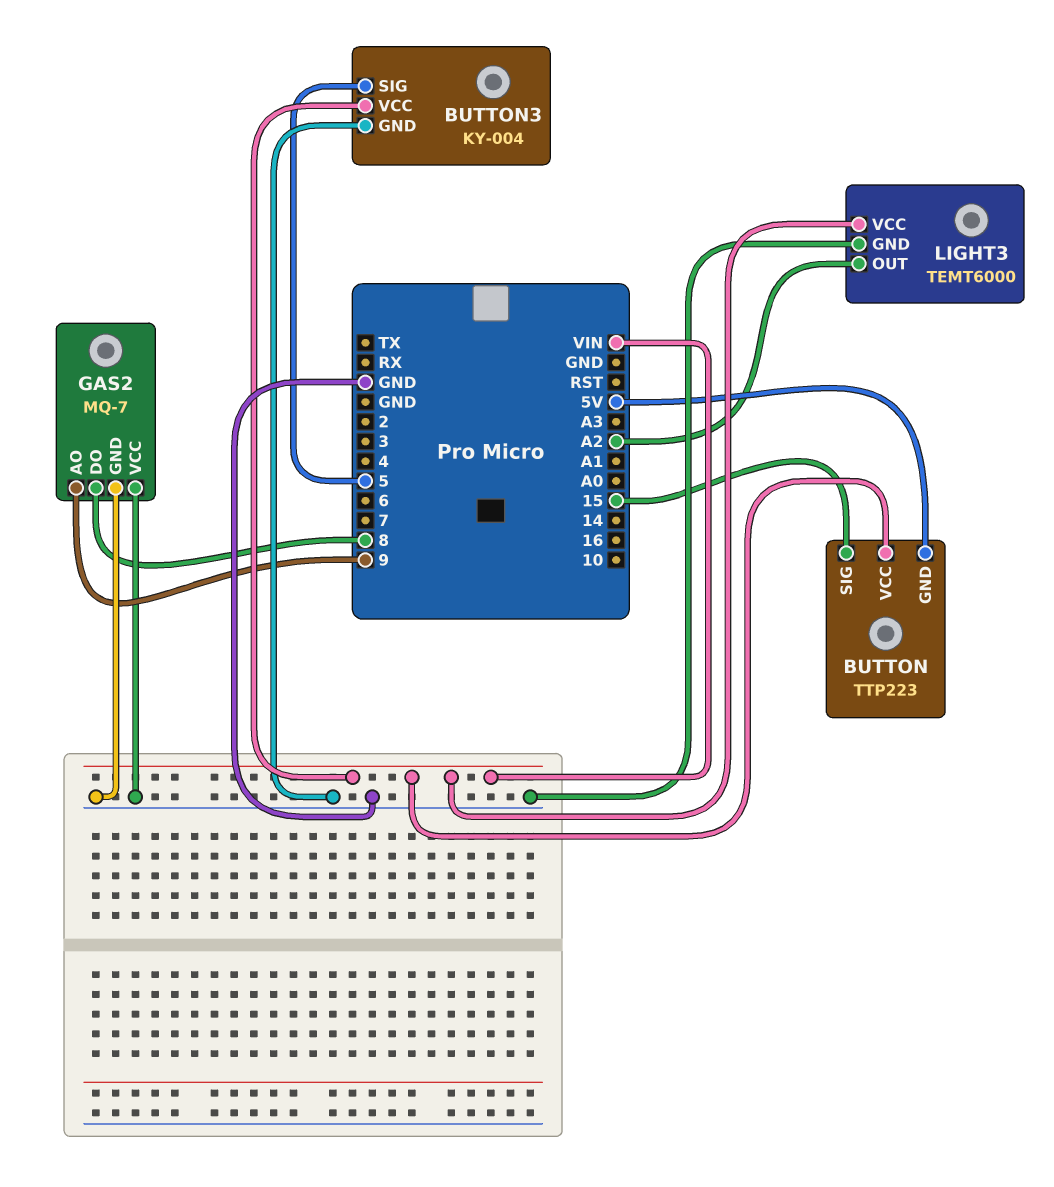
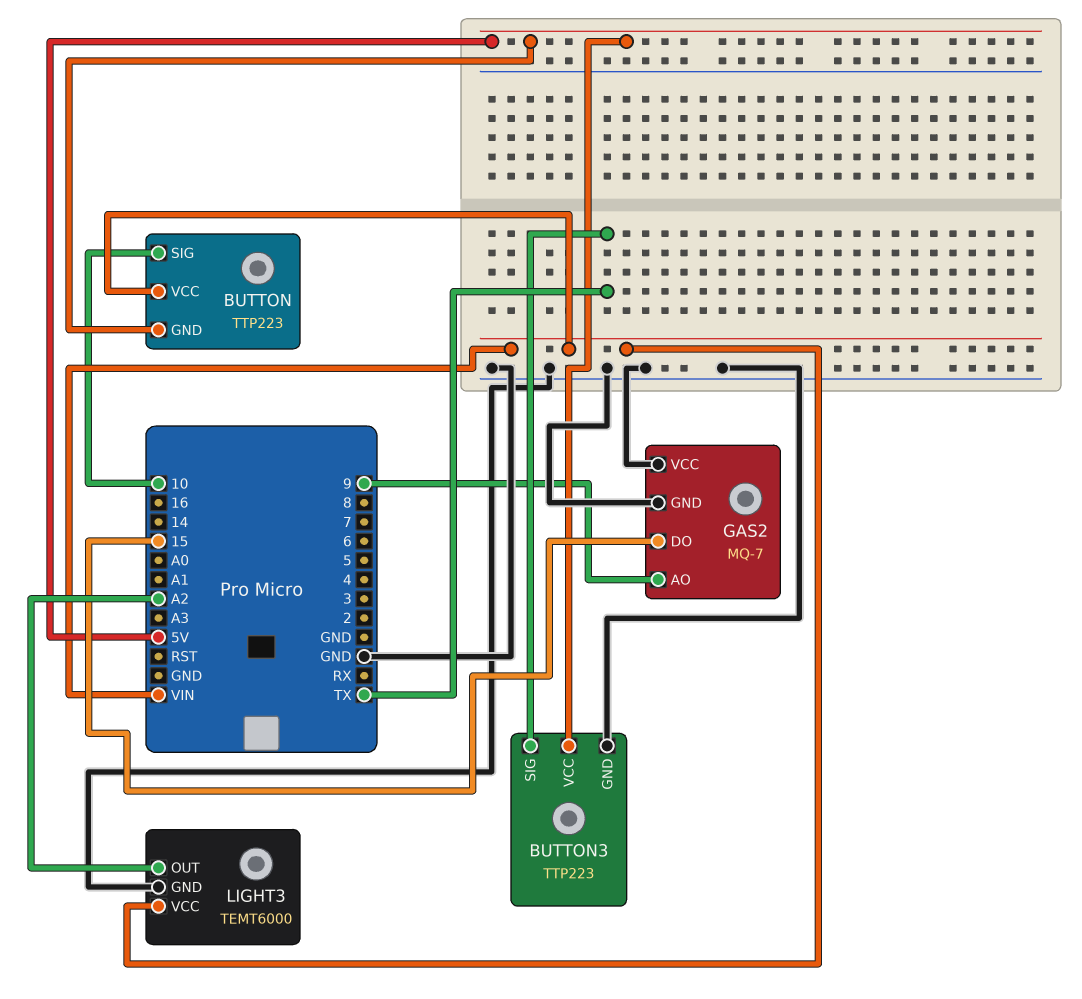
BUTTON pin SIG: 15 -> 10
BUTTON3: KY-004 -> TTP223
BUTTON3 pin SIG: 5 -> TX
BUTTON3 pin VCC: VIN -> 5V
GAS2 pin DO: 8 -> 15

